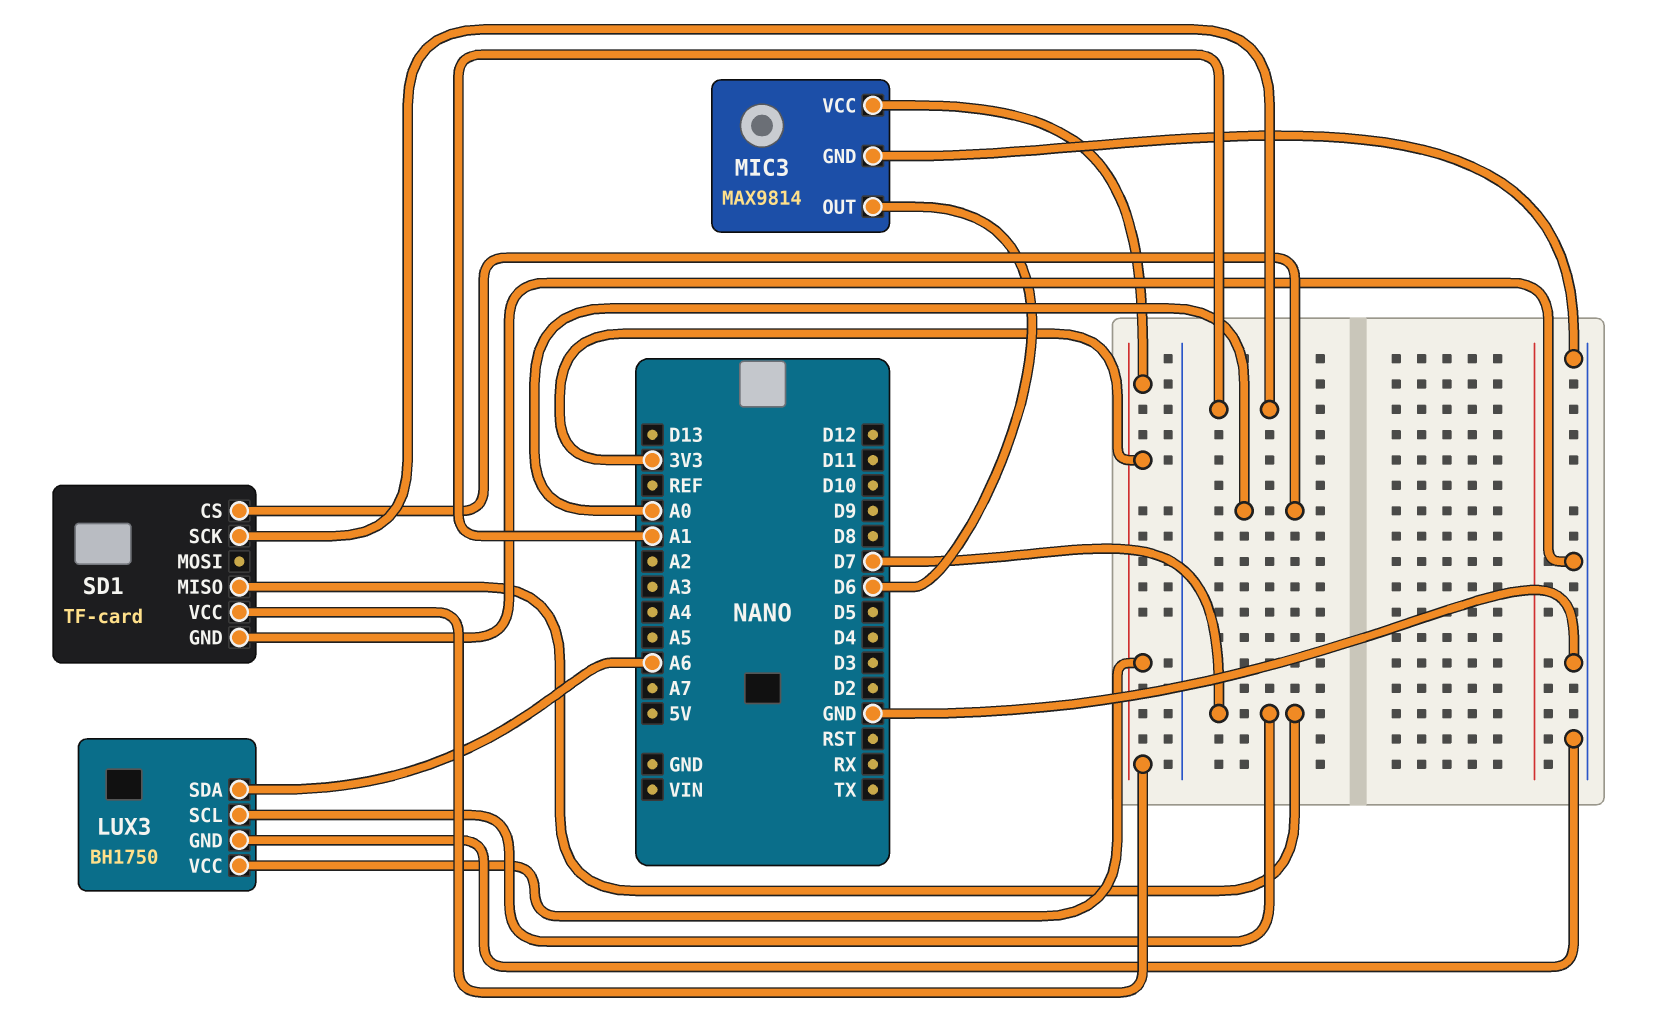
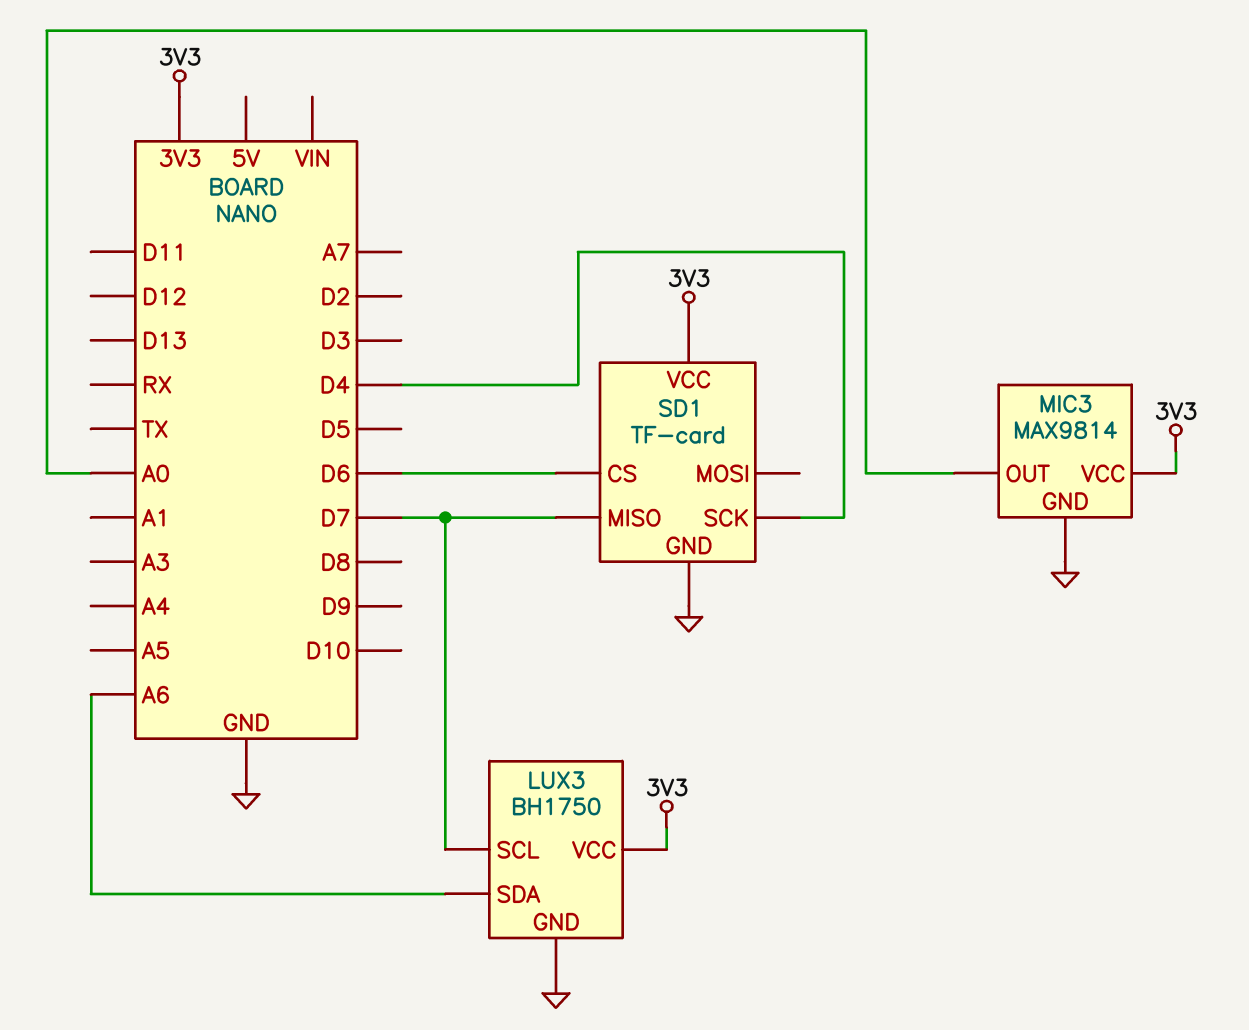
MIC3 pin OUT: D6 -> A0
SD1 pin CS: A0 -> D6
SD1 pin SCK: A1 -> D4

